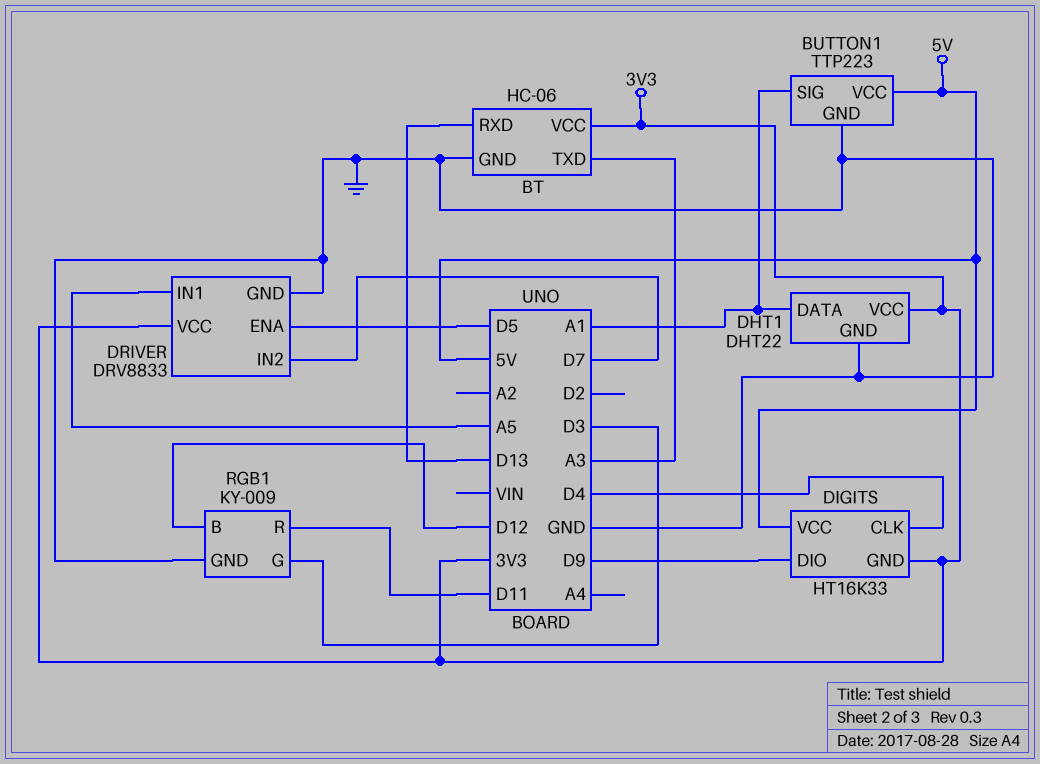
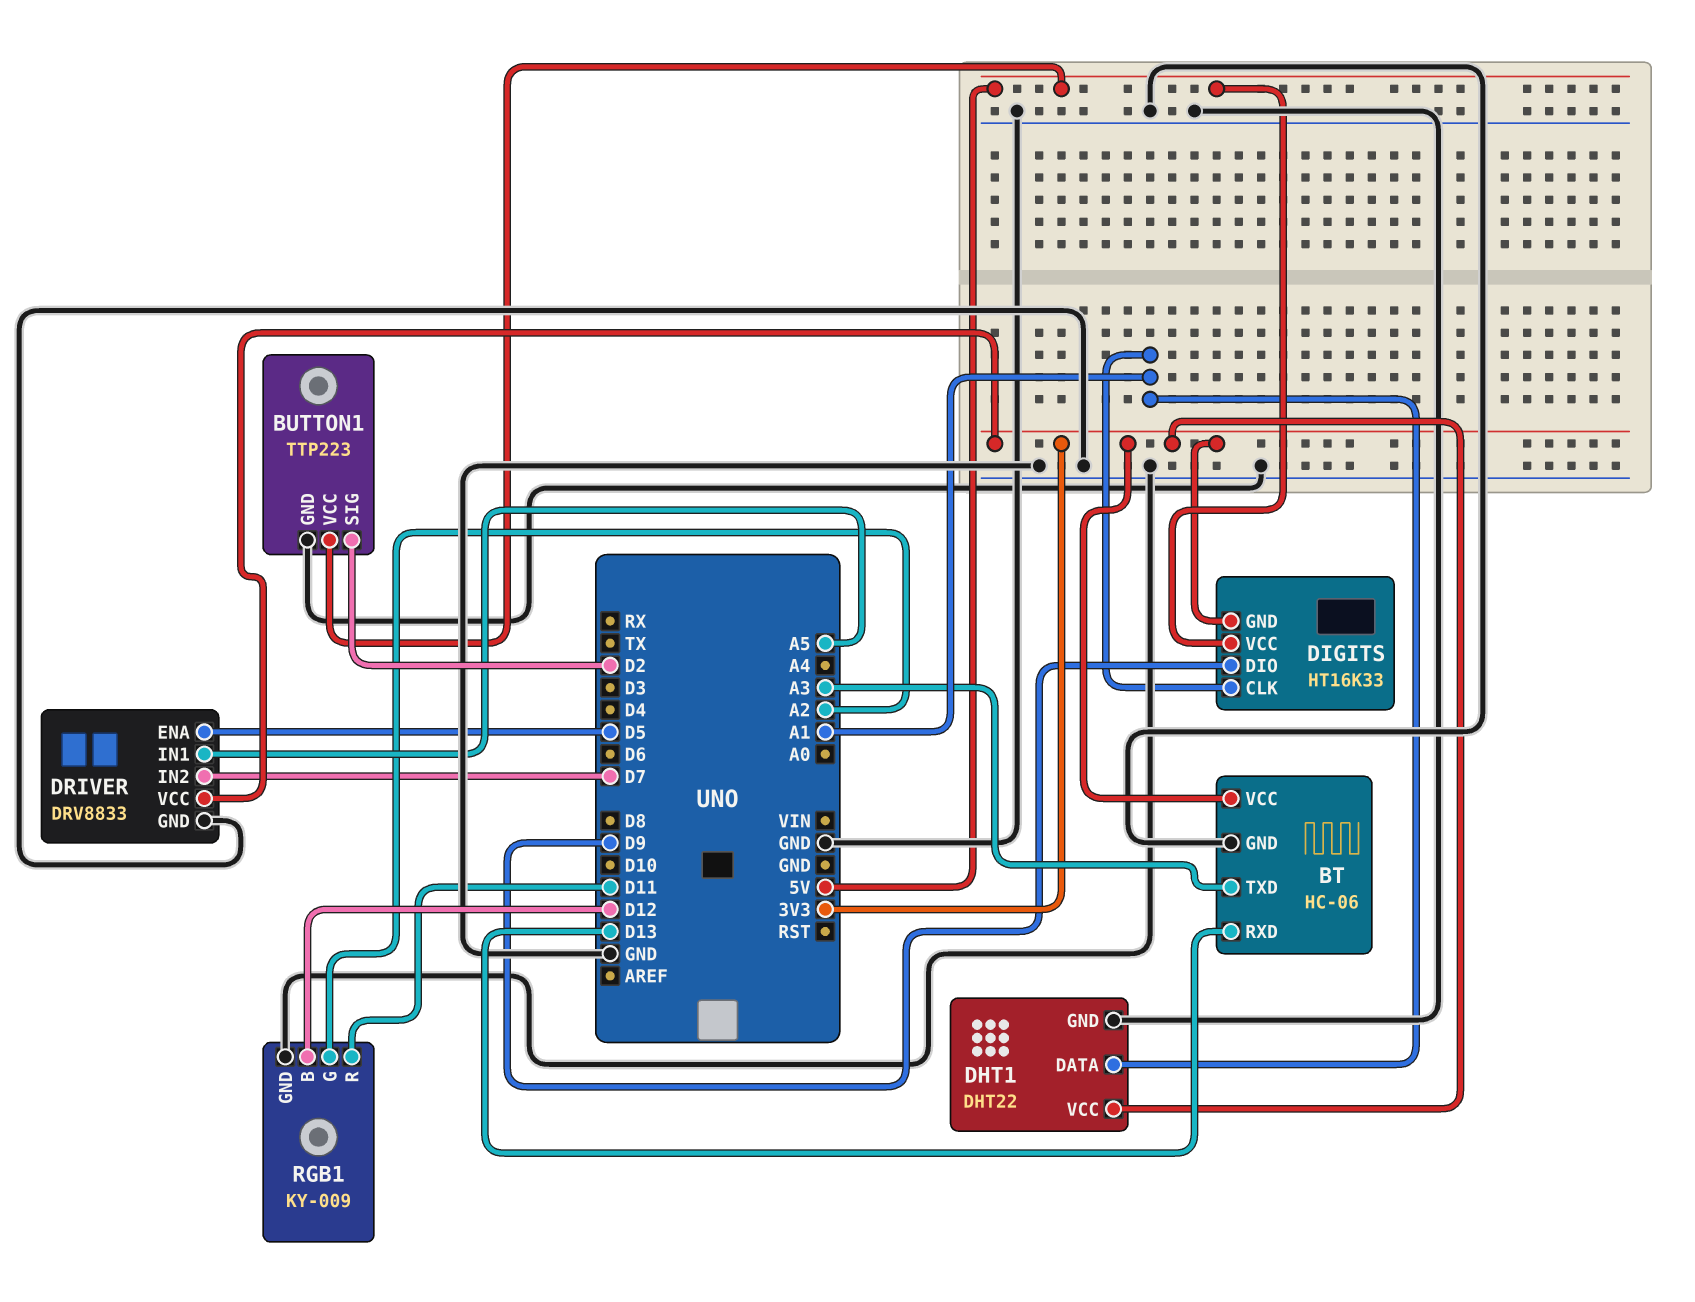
BUTTON1 pin SIG: A1 -> D2
DIGITS pin CLK: D4 -> A1
RGB1 pin G: D3 -> A2

